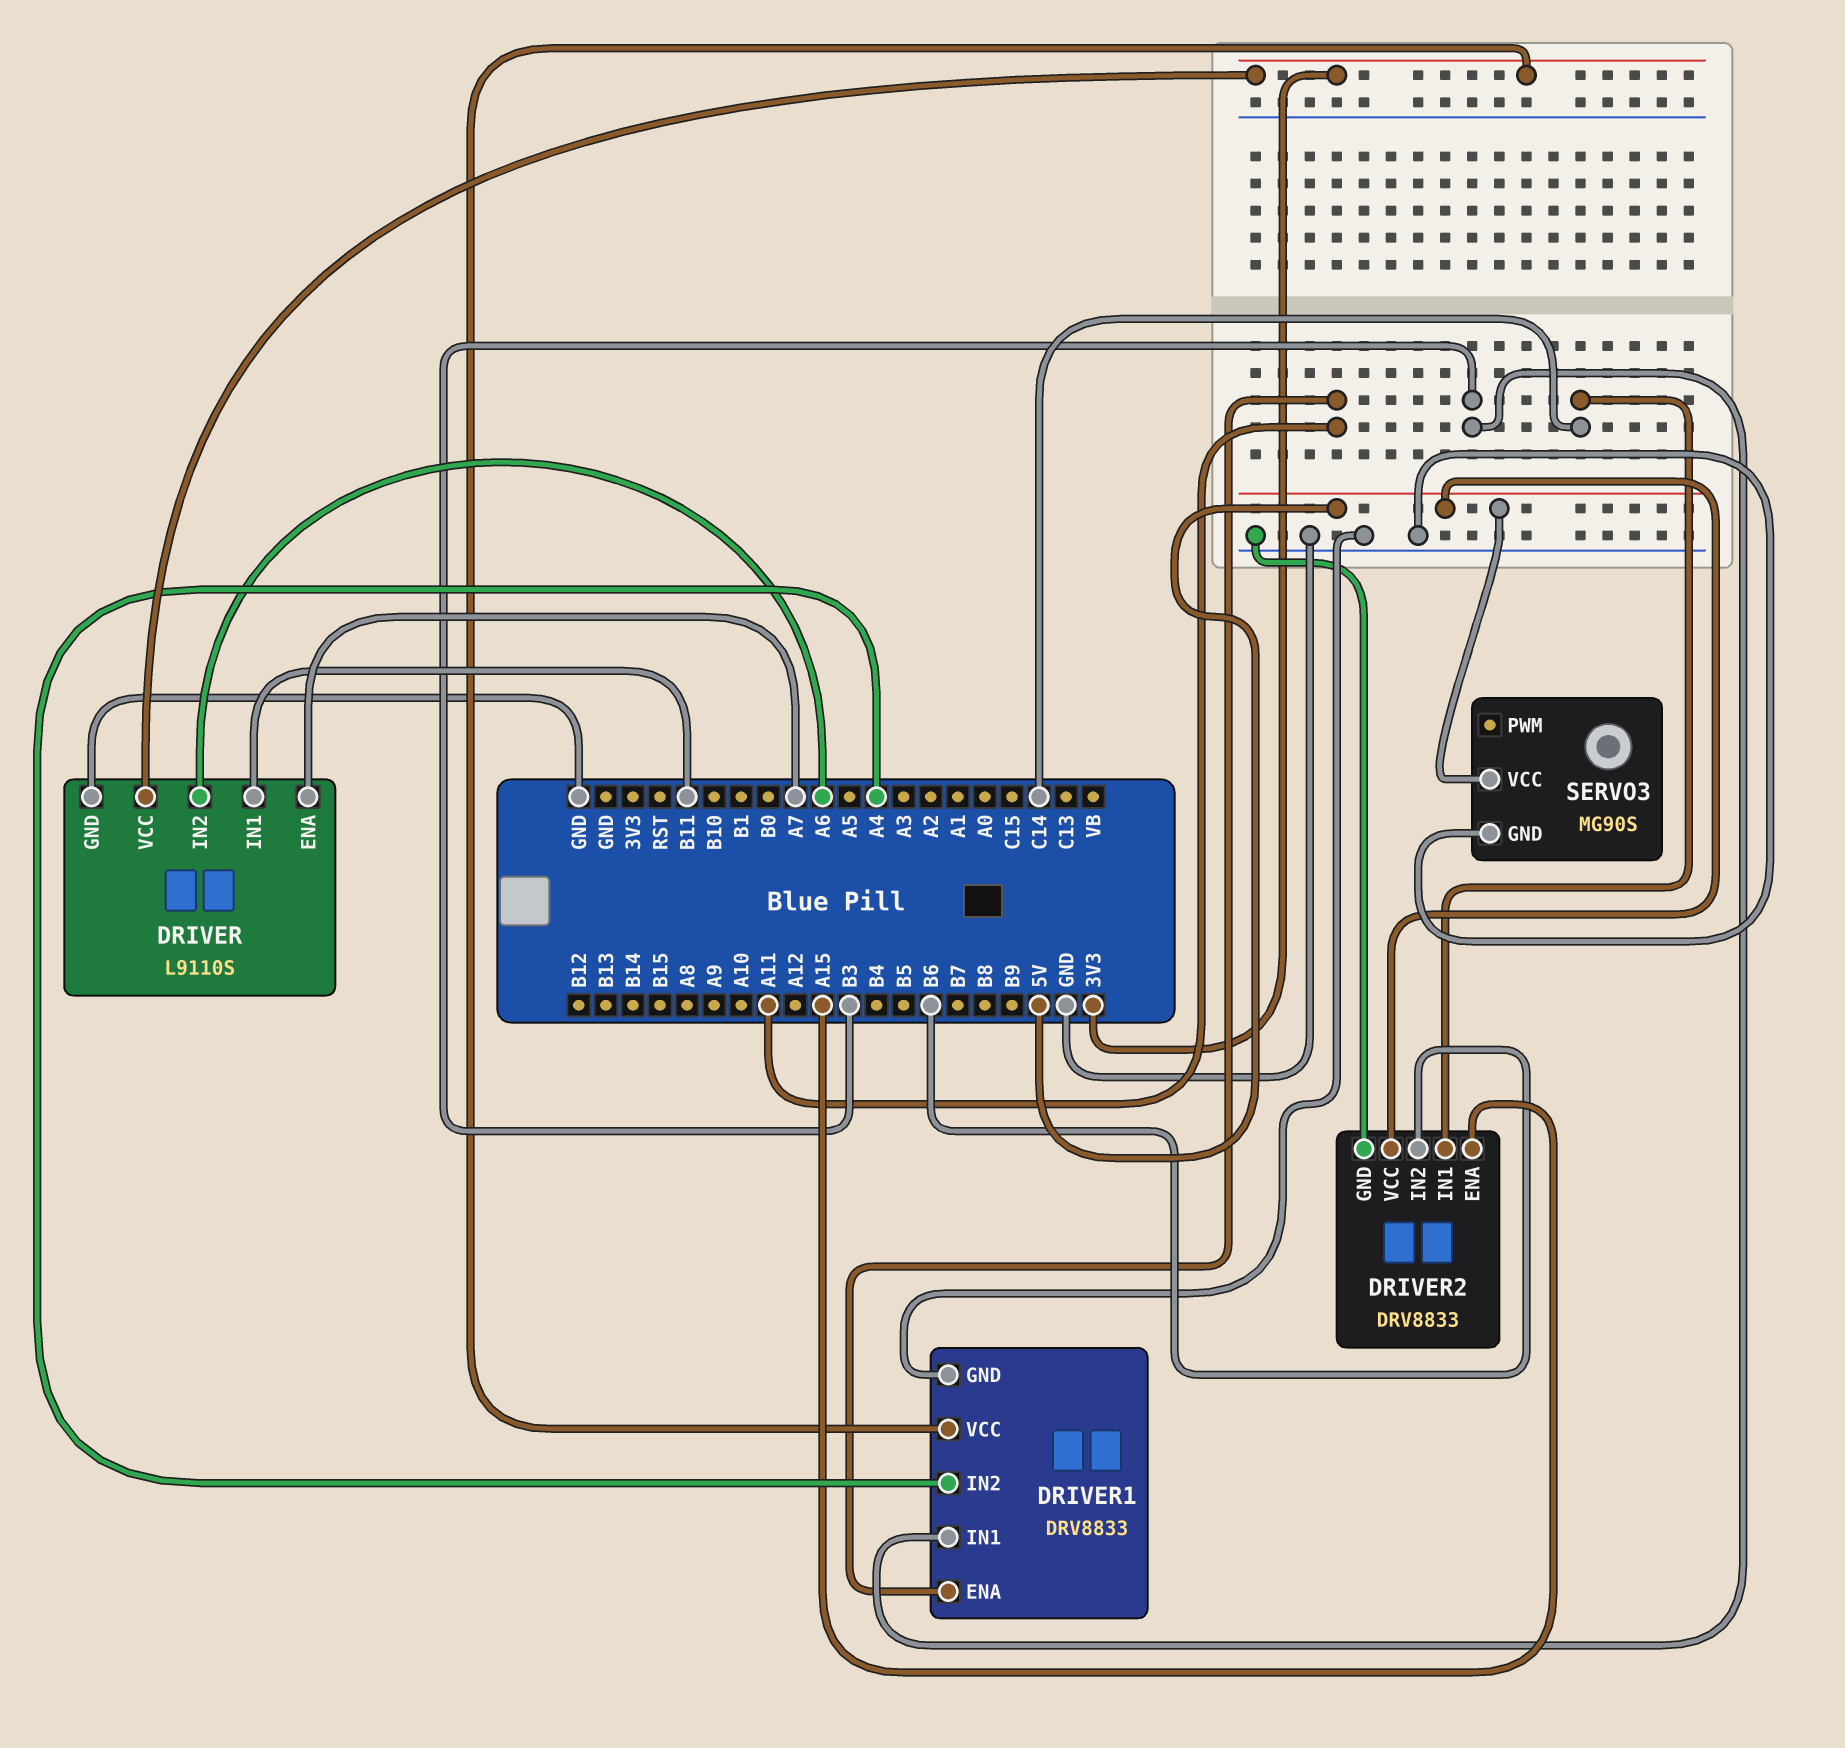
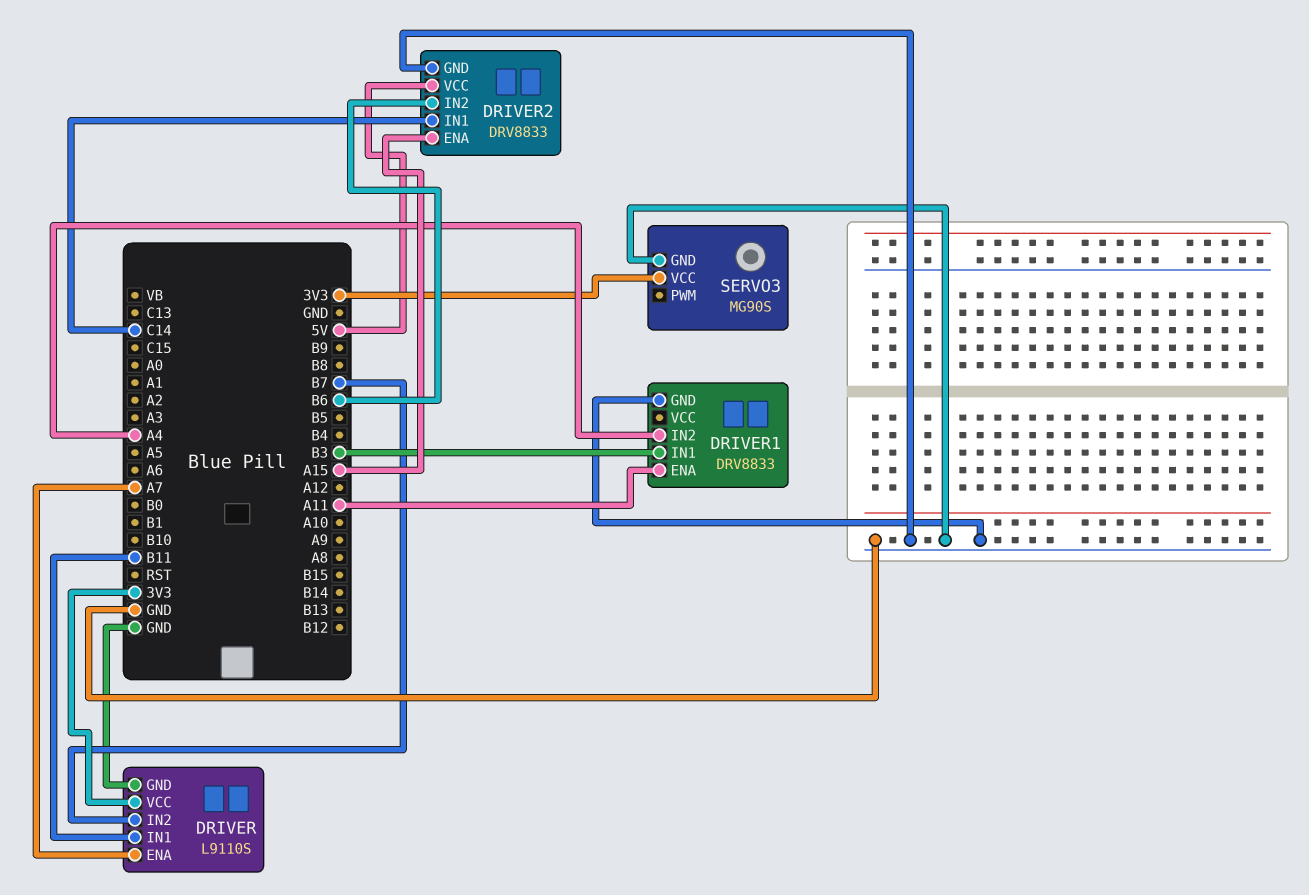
DRIVER pin IN2: A6 -> B7
DRIVER1 pin VCC: 3V3 -> none
SERVO3 pin VCC: 5V -> 3V3

